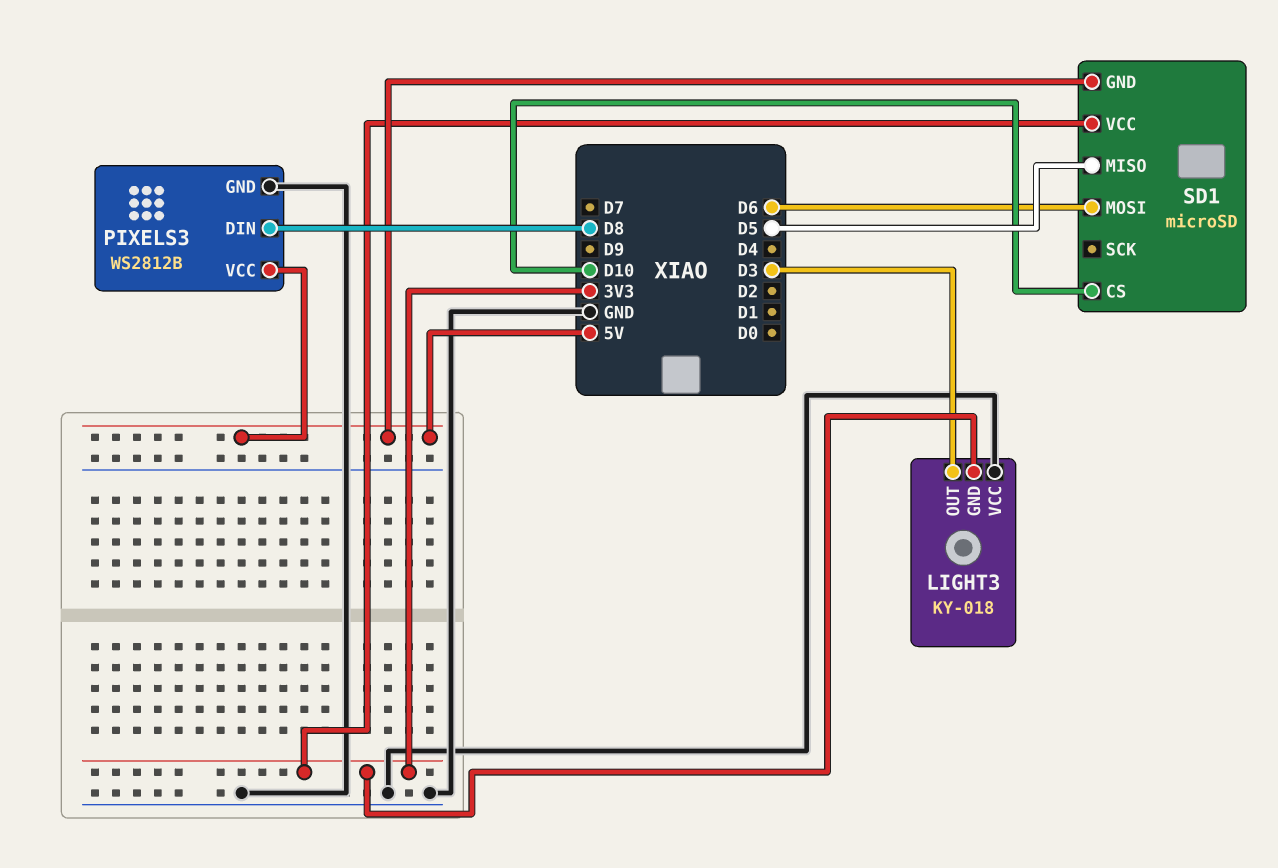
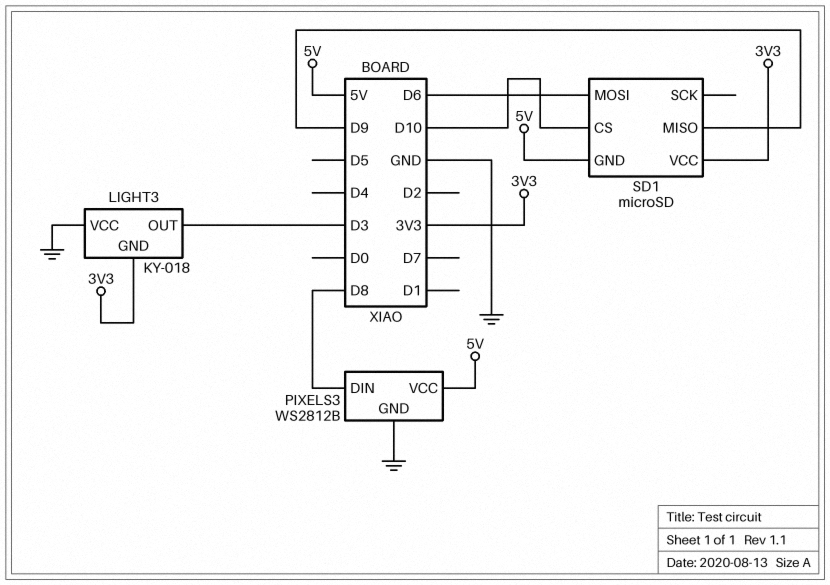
SD1 pin MISO: D5 -> D9

